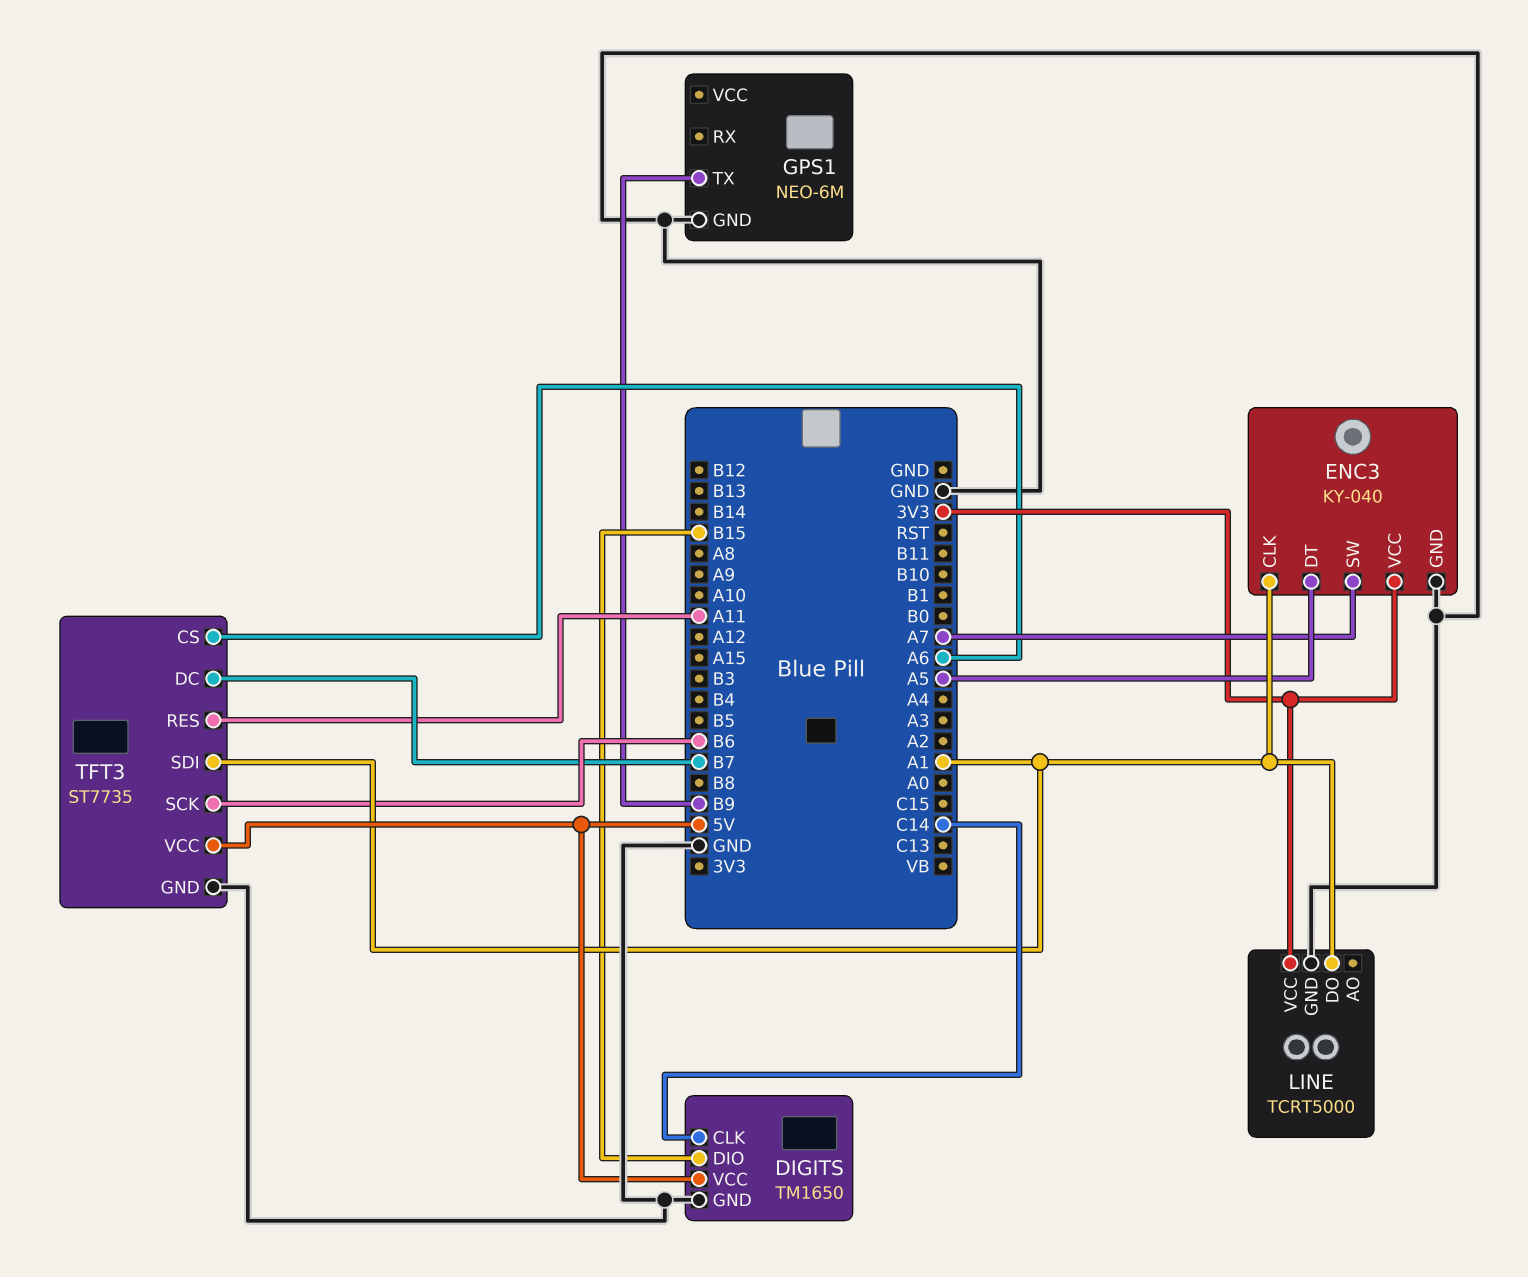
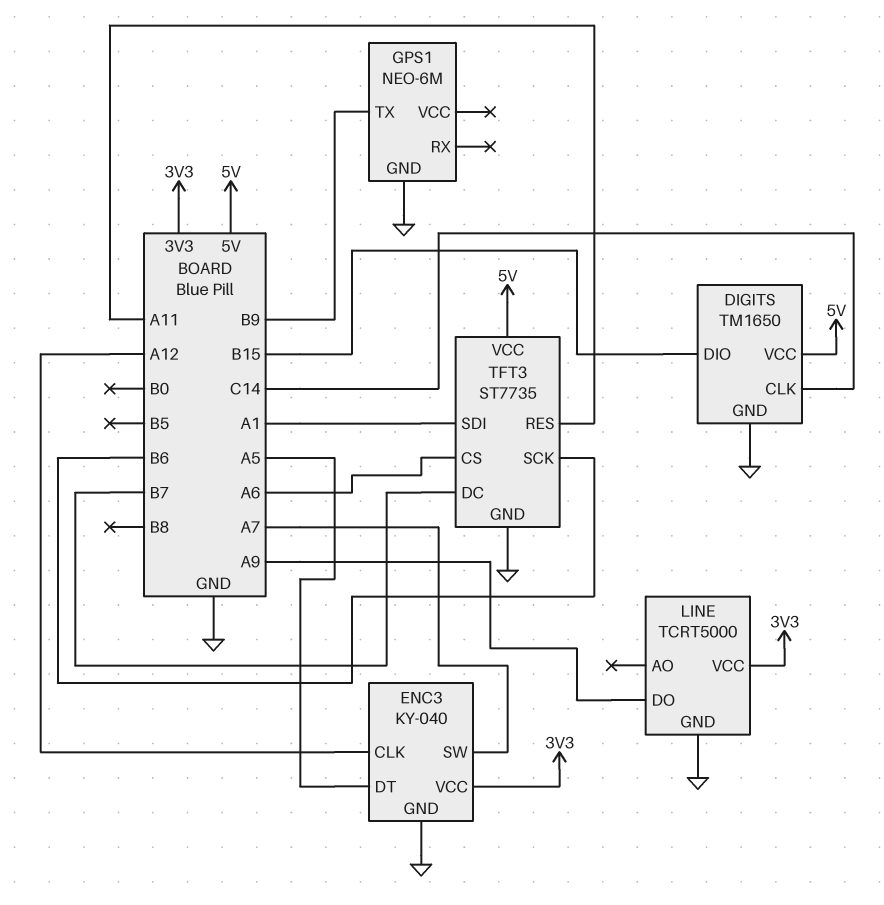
ENC3 pin CLK: A1 -> A12
LINE pin DO: A1 -> A9

